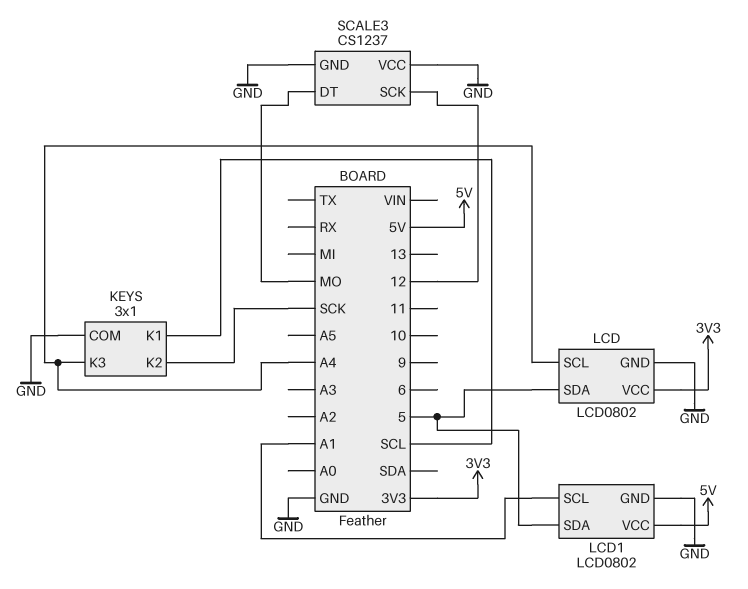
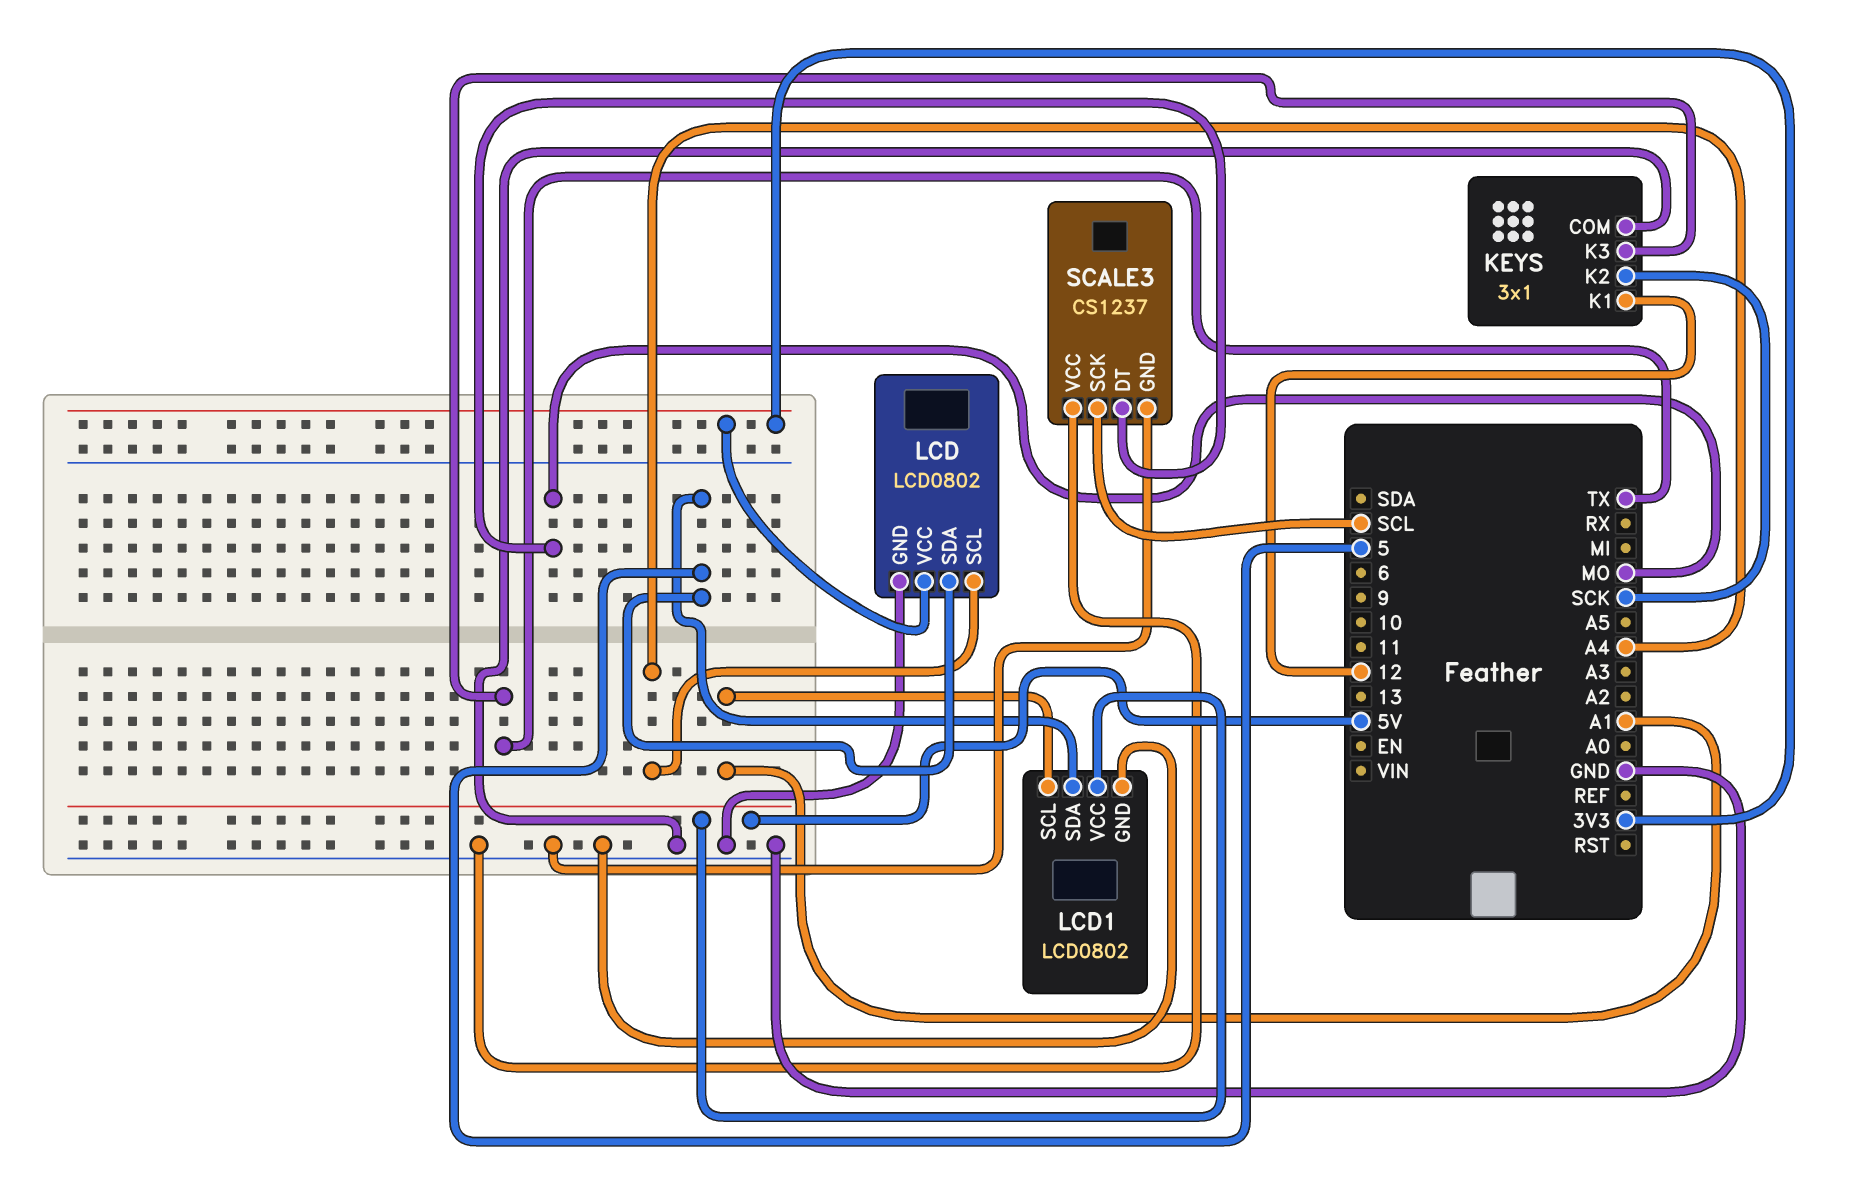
KEYS pin K1: SCL -> 12
KEYS pin K3: A4 -> TX
SCALE3 pin SCK: 12 -> SCL

